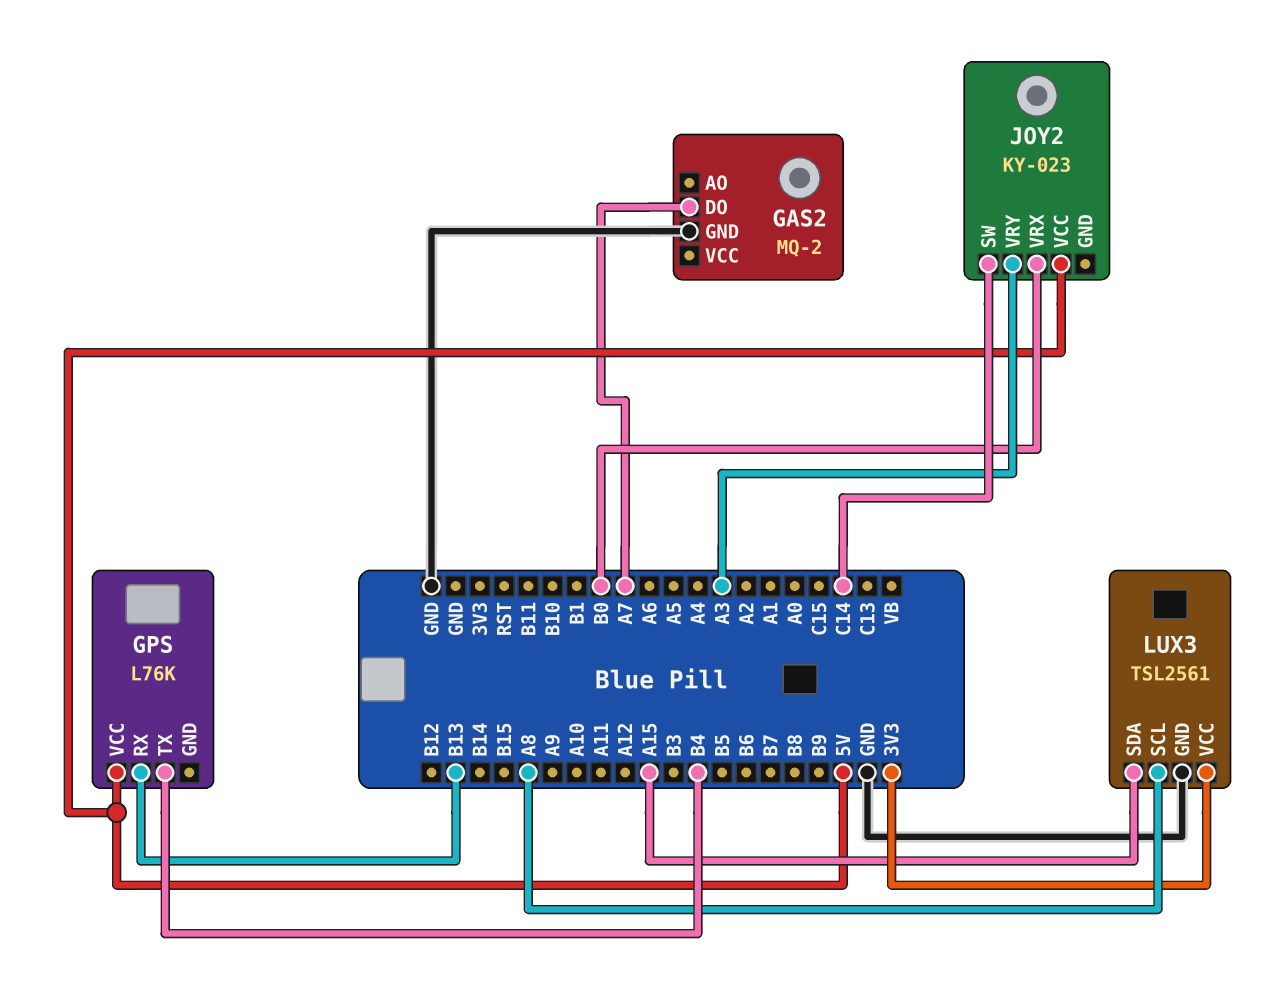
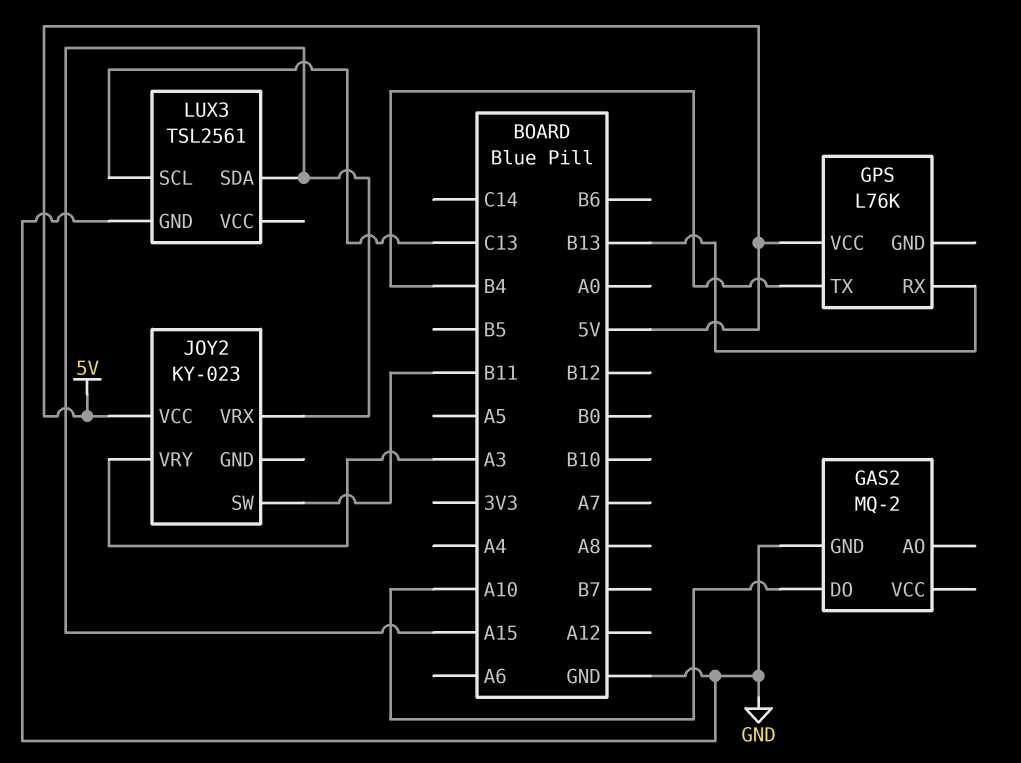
GAS2 pin DO: A7 -> A10
JOY2 pin SW: C14 -> B11
JOY2 pin VRX: B0 -> A15
LUX3 pin SCL: A8 -> C13
LUX3 pin VCC: 3V3 -> none

